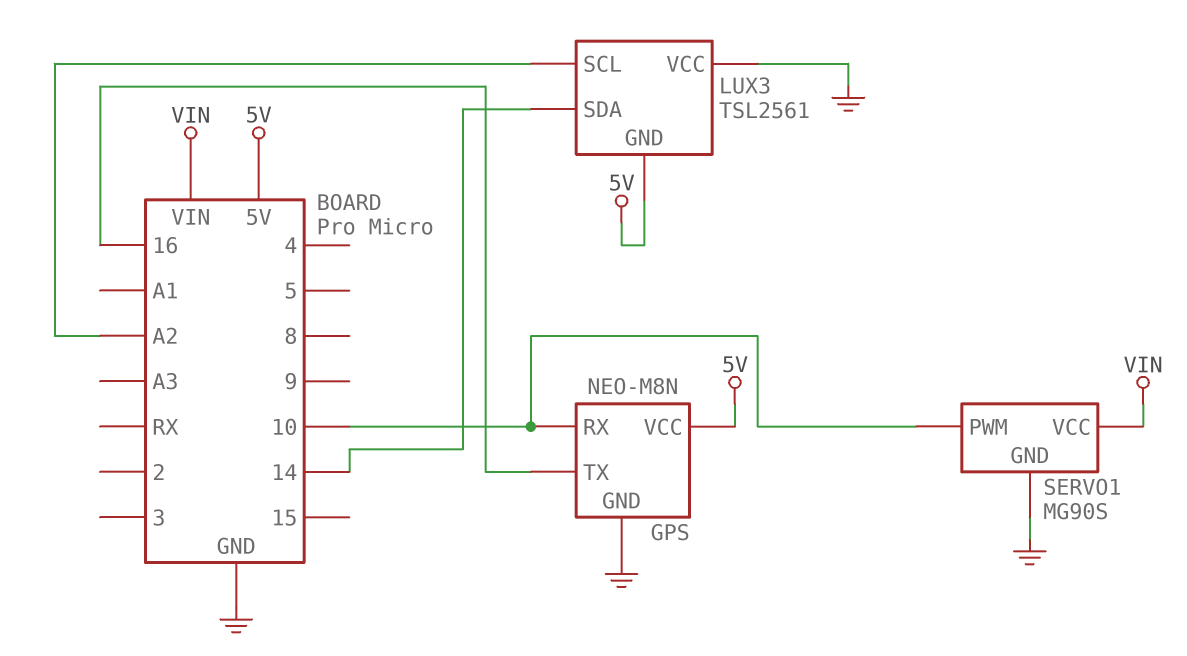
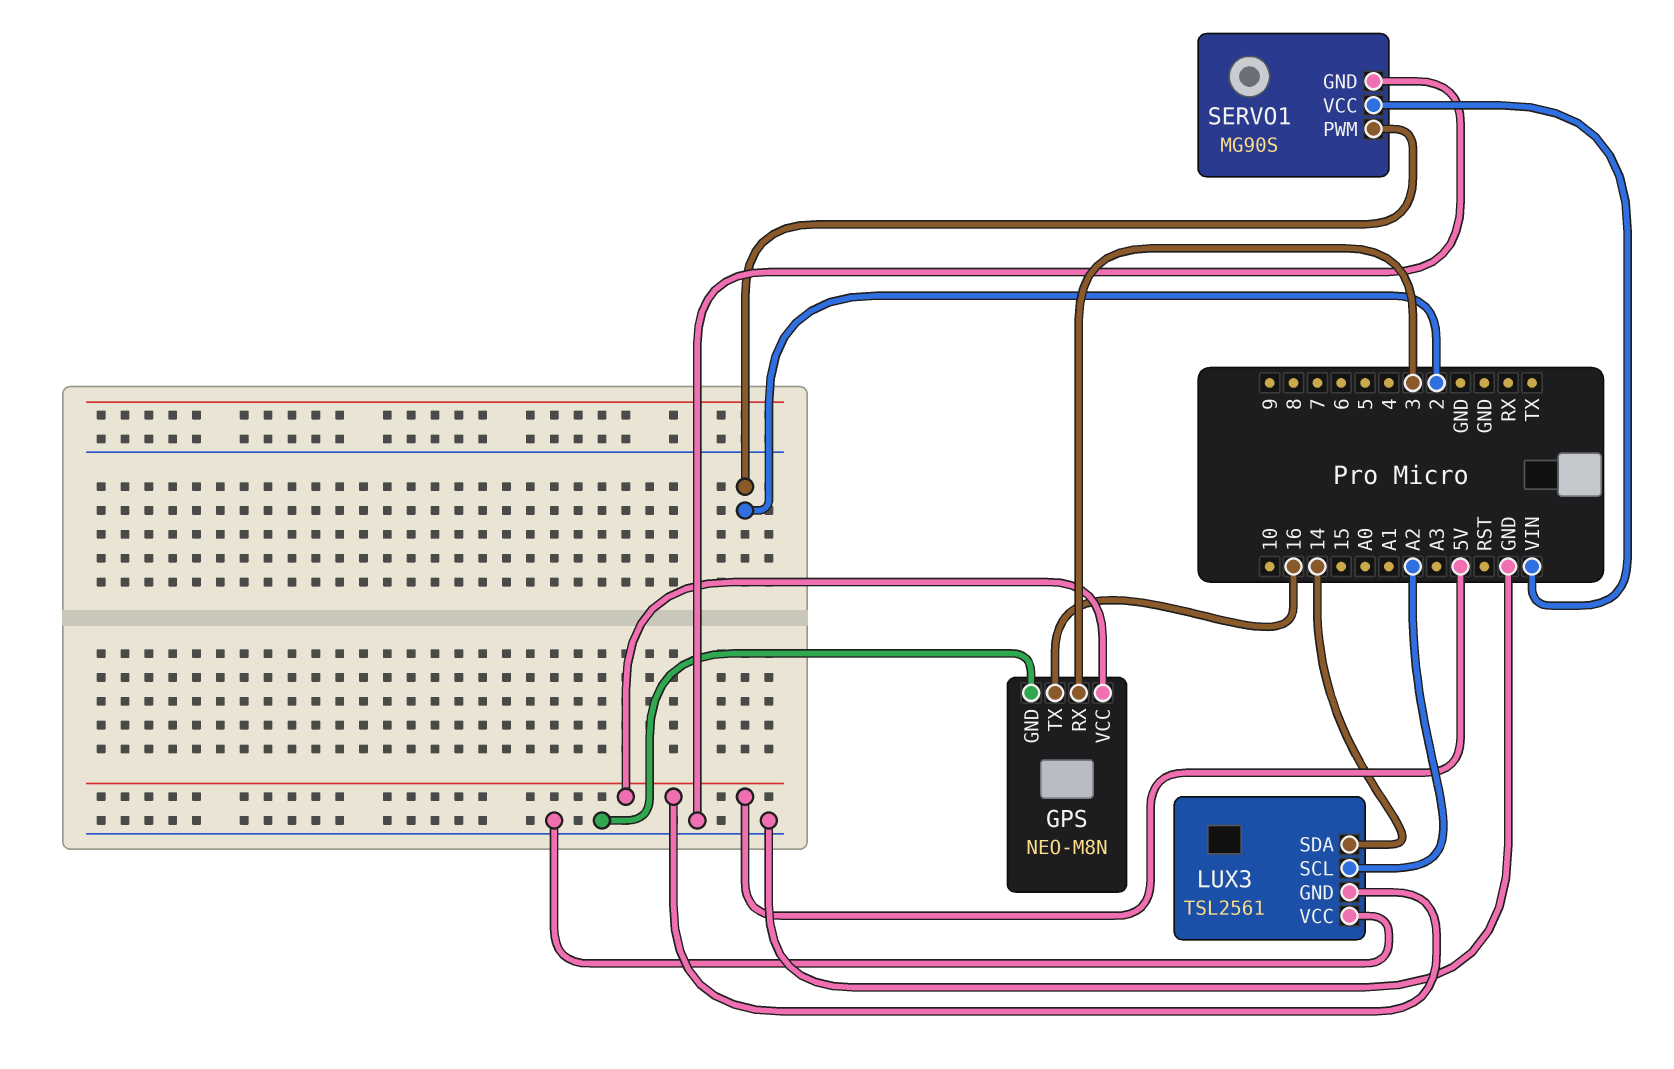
GPS pin RX: 10 -> 3
SERVO1 pin PWM: 10 -> 2

